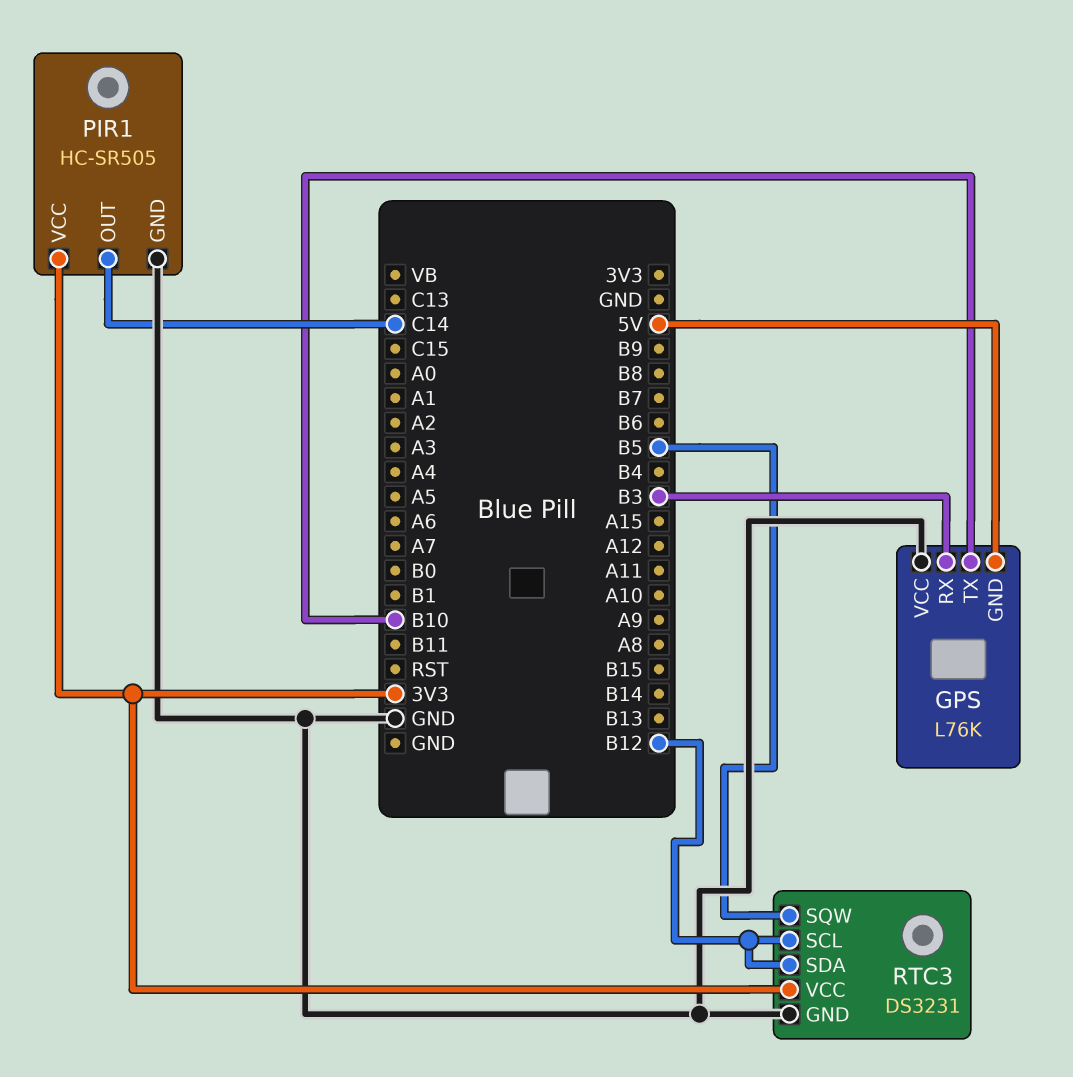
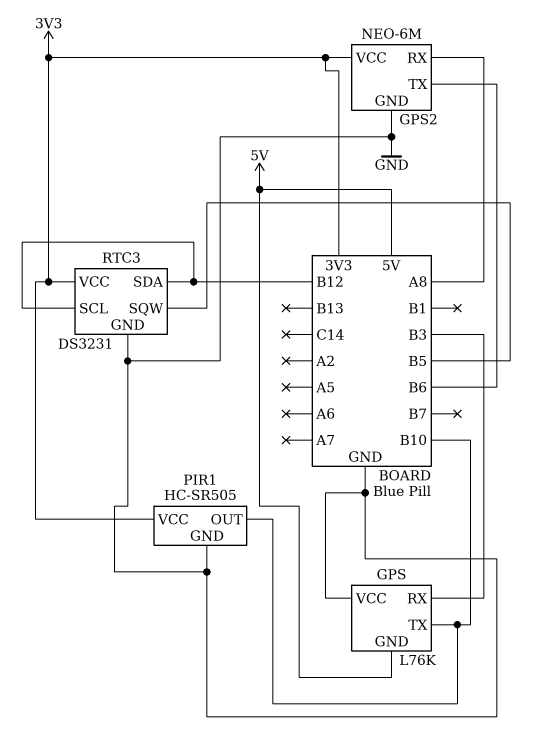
GPS2: none -> NEO-6M
GPS2 pin GND: none -> GND
GPS2 pin RX: none -> A8
GPS2 pin TX: none -> B6
GPS2 pin VCC: none -> 3V3
PIR1 pin OUT: C14 -> B10

